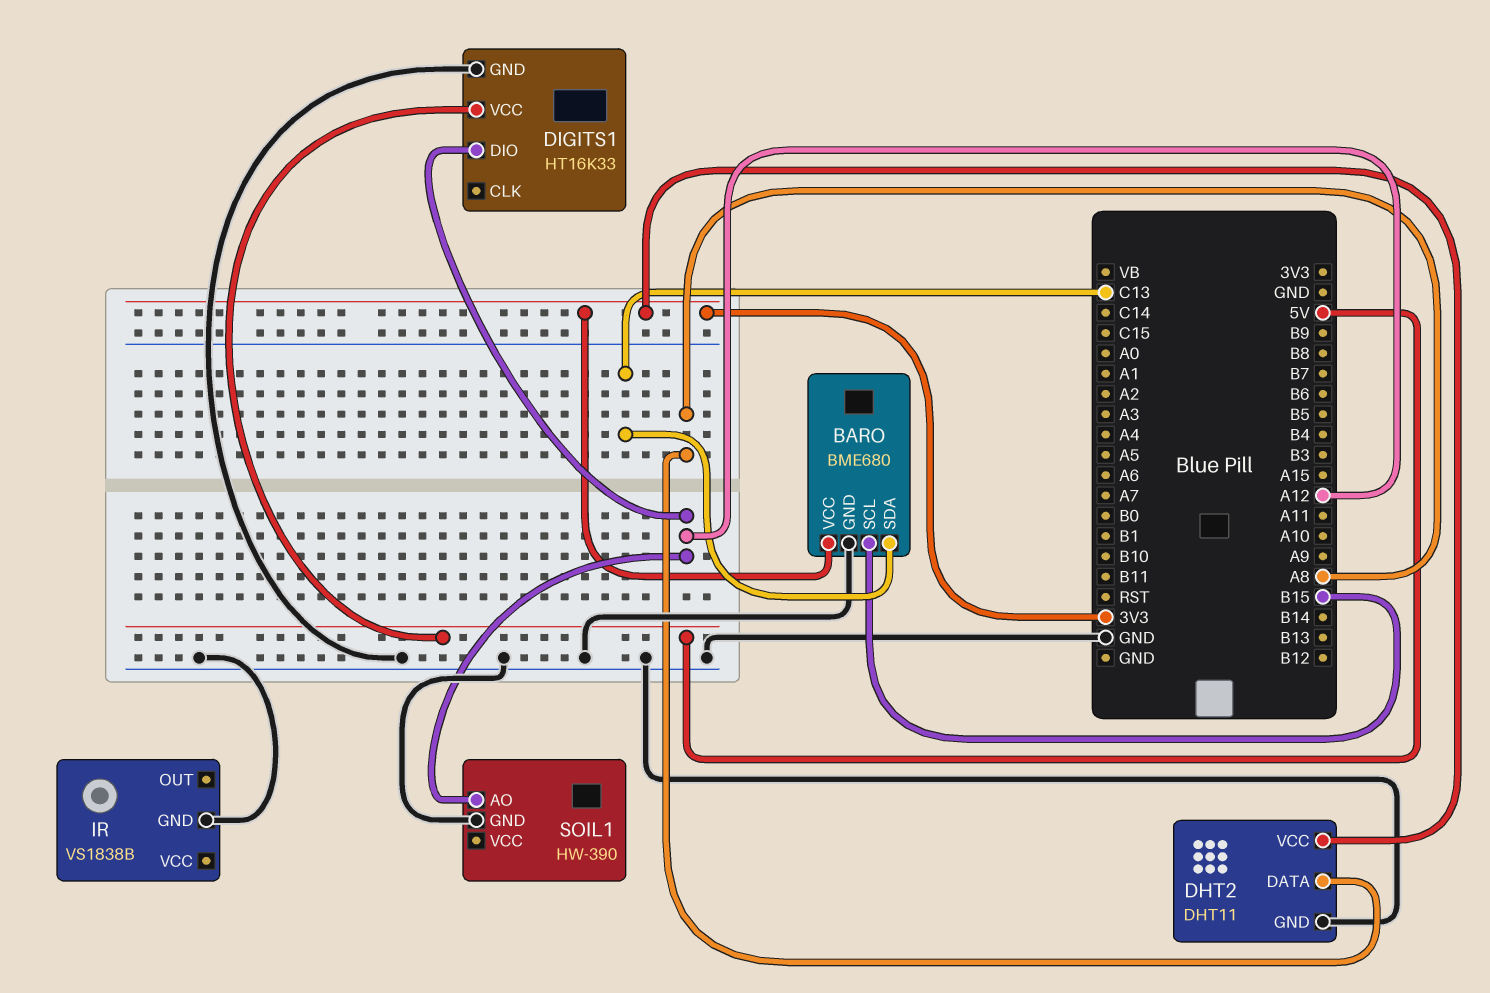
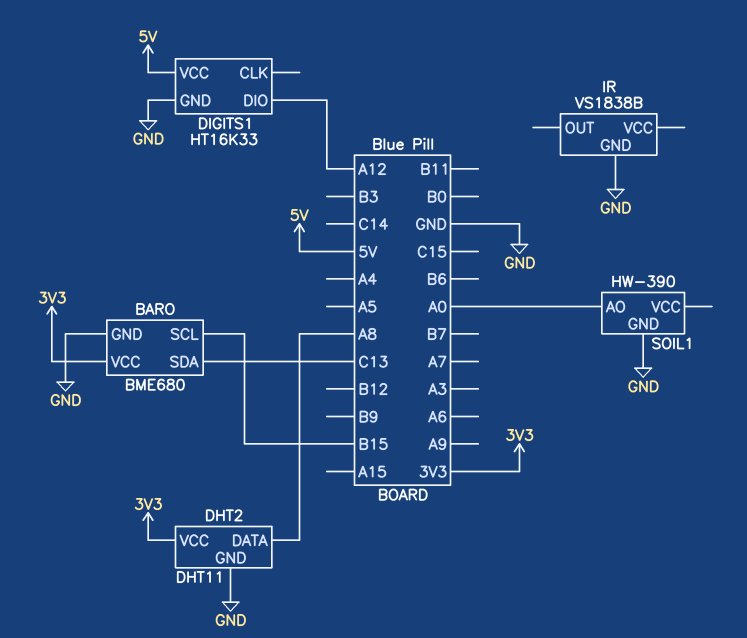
SOIL1 pin AO: A12 -> A0

